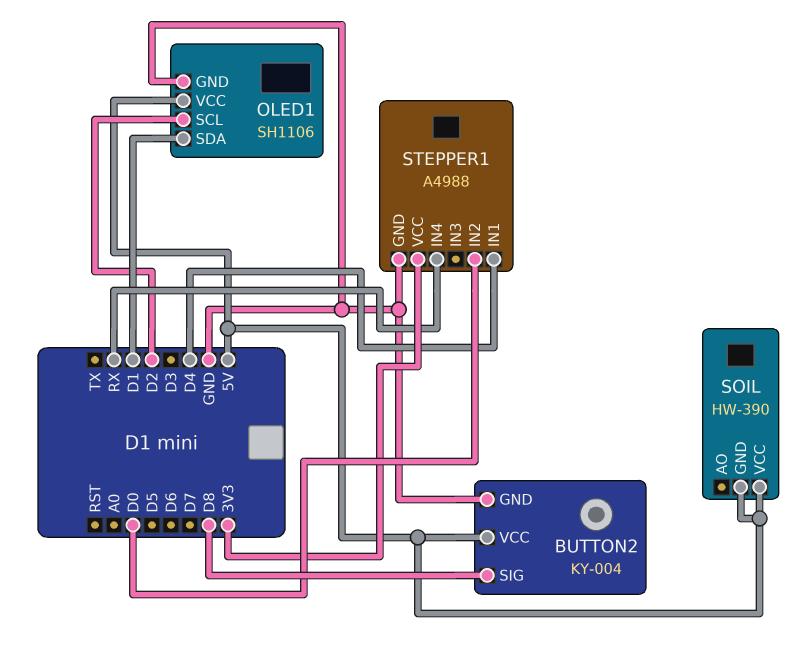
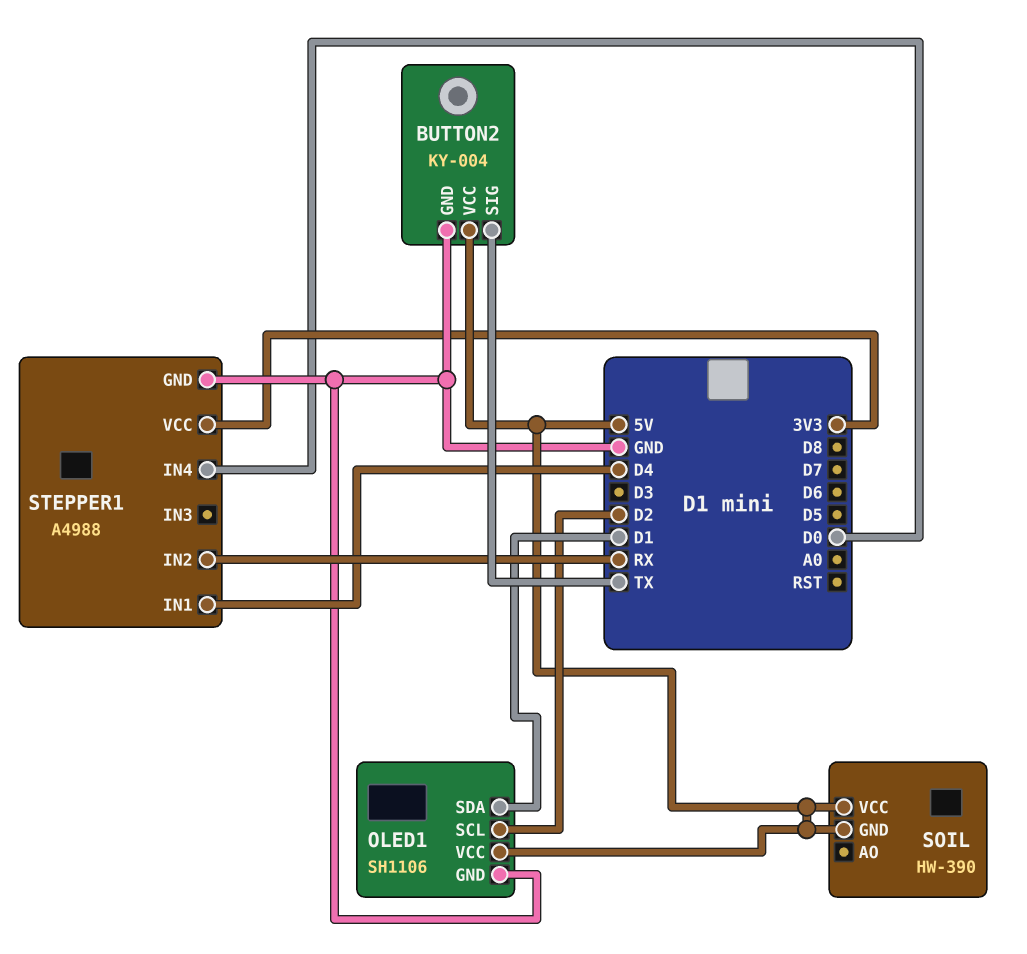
BUTTON2 pin SIG: D8 -> TX
STEPPER1 pin IN2: D0 -> RX
STEPPER1 pin IN4: RX -> D0

